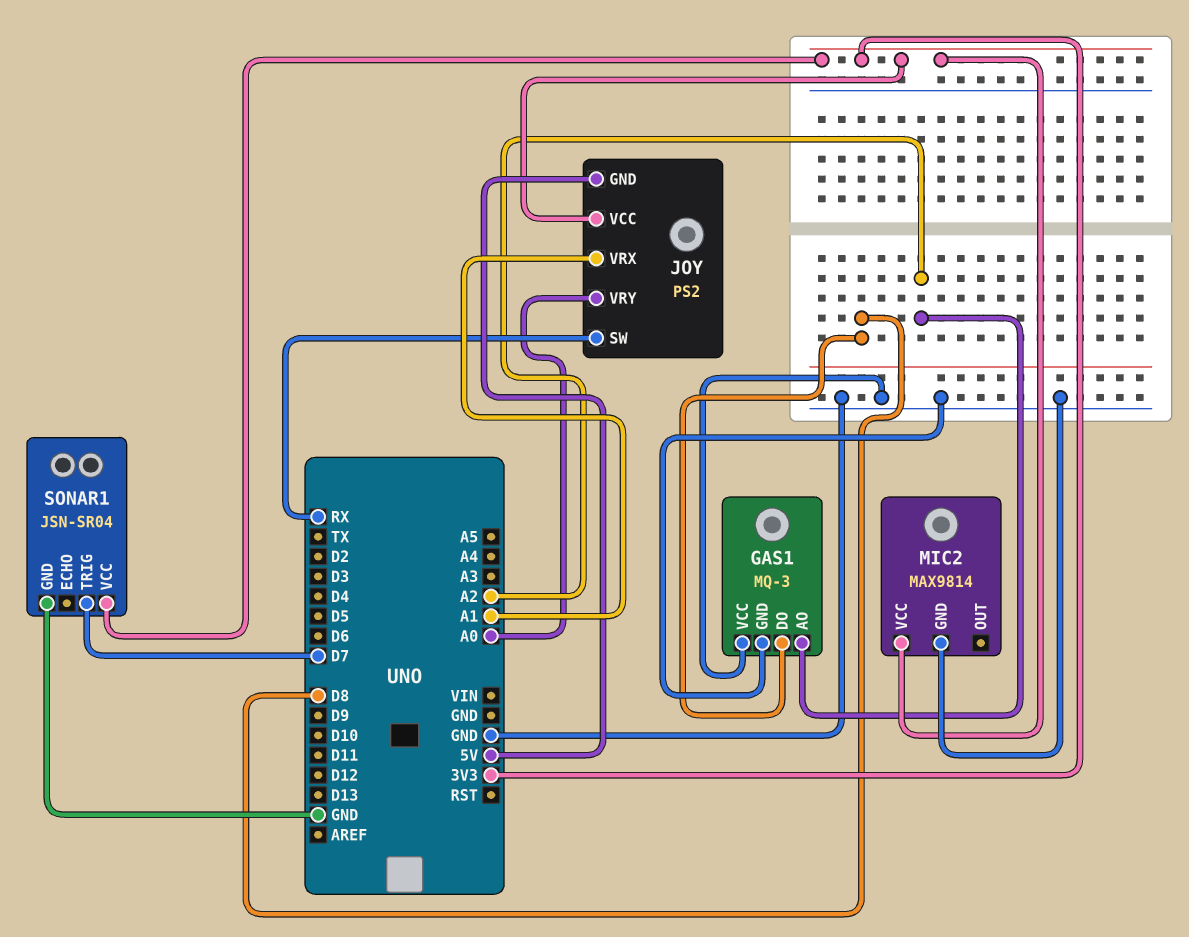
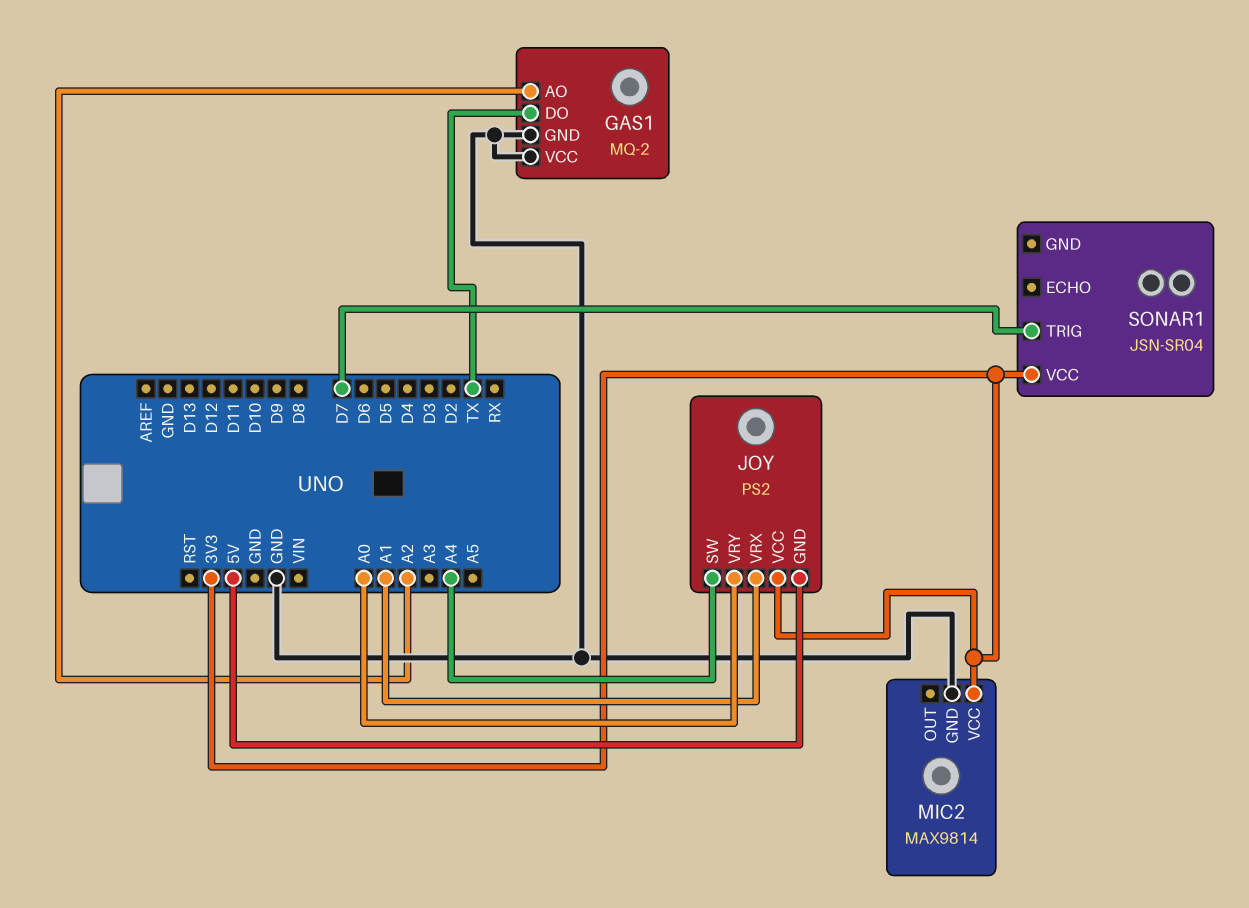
GAS1: MQ-3 -> MQ-2
GAS1 pin DO: D8 -> TX
JOY pin SW: RX -> A4
SONAR1 pin GND: GND -> none

